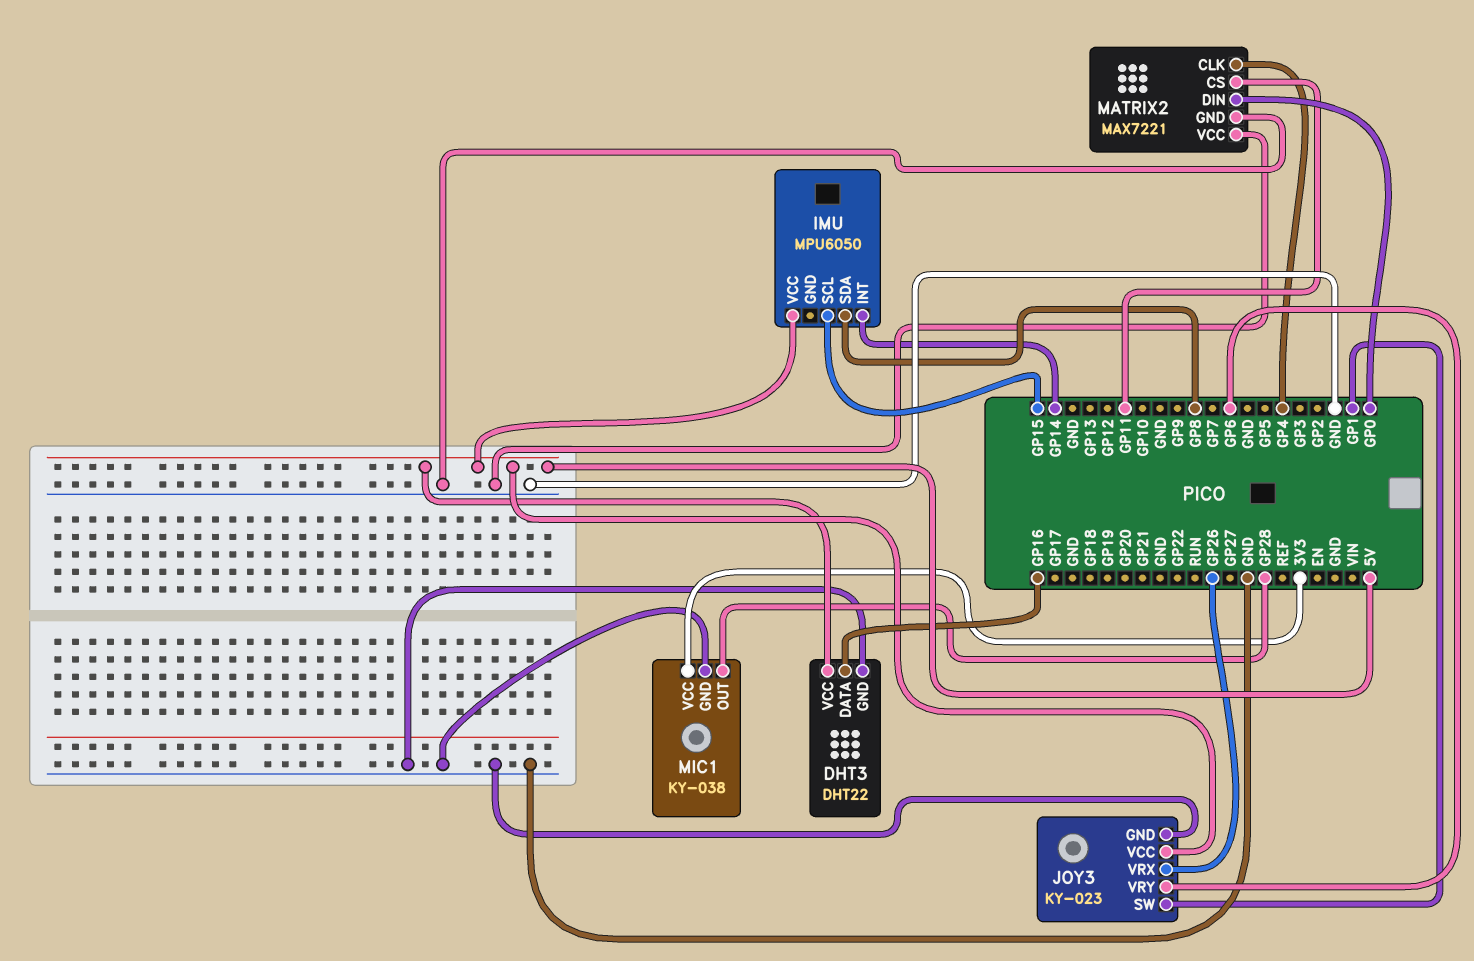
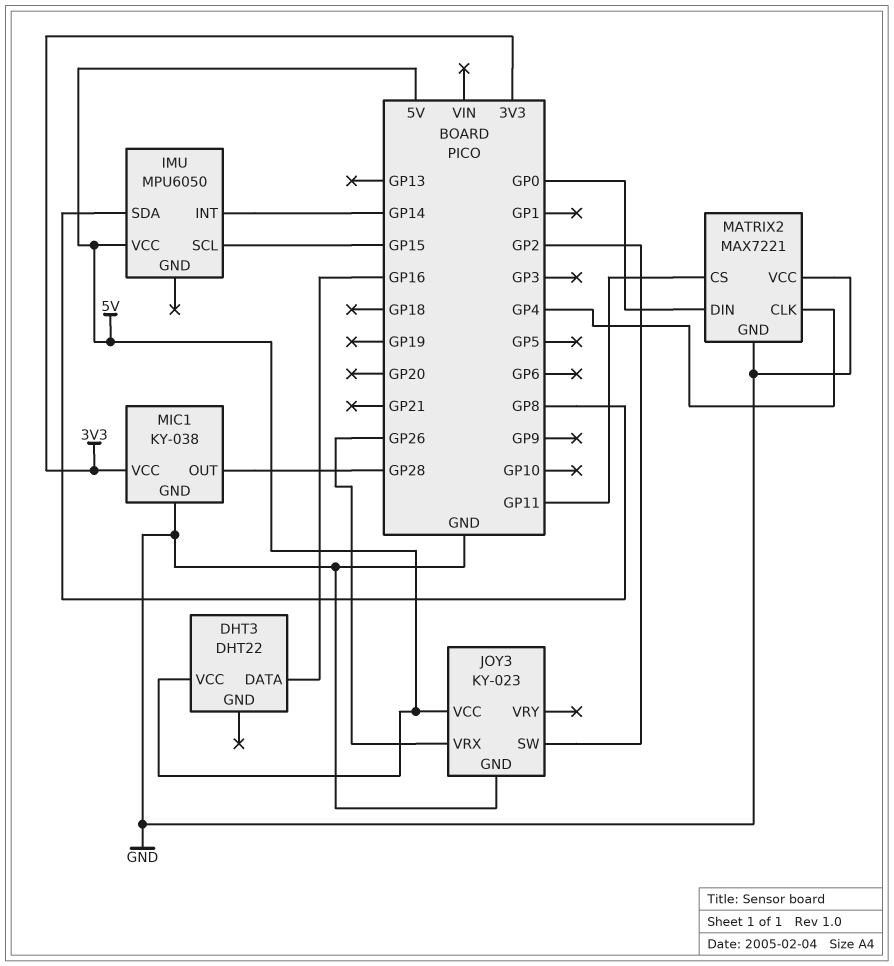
DHT3 pin GND: GND -> none
JOY3 pin SW: GP1 -> GP2
JOY3 pin VRY: GP6 -> none

